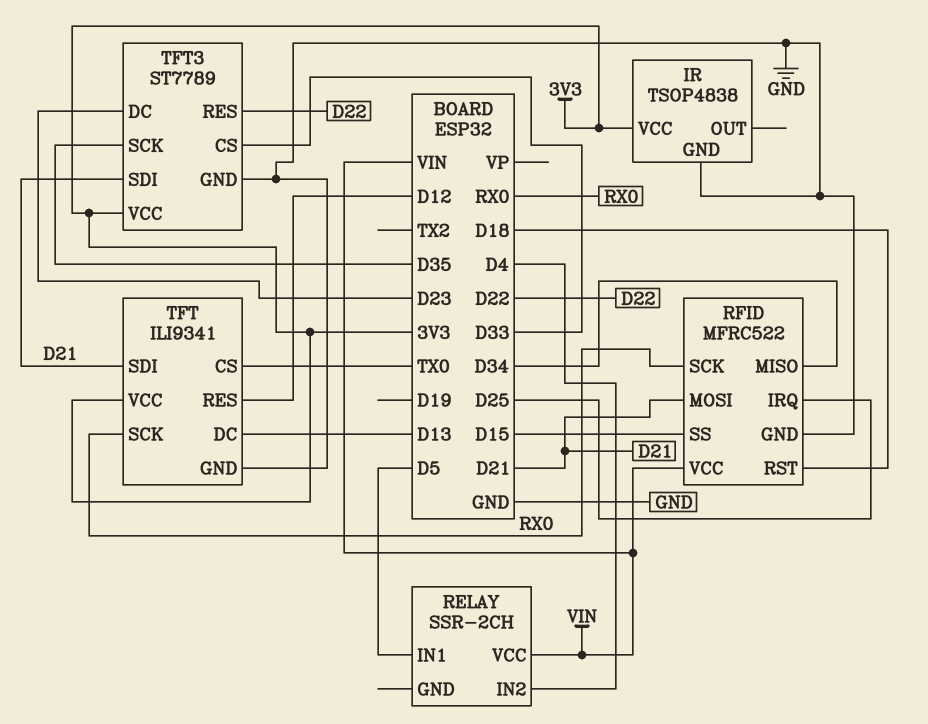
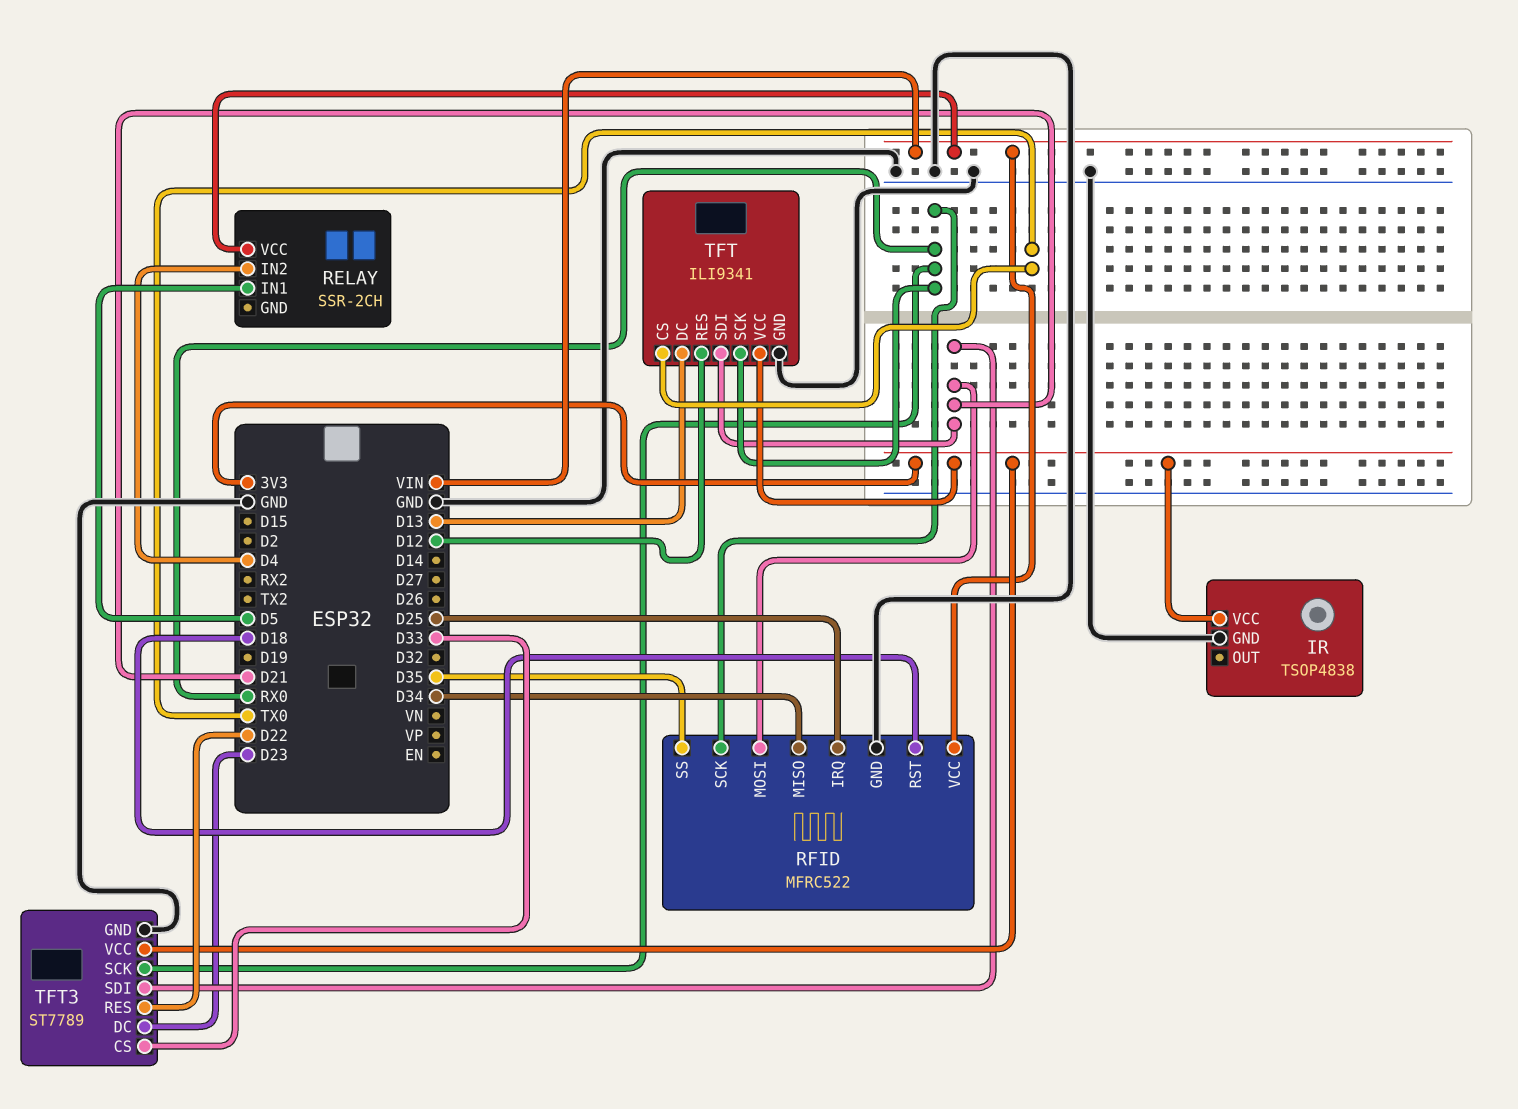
RFID pin SS: D15 -> D35
TFT3 pin SCK: D35 -> RX0

